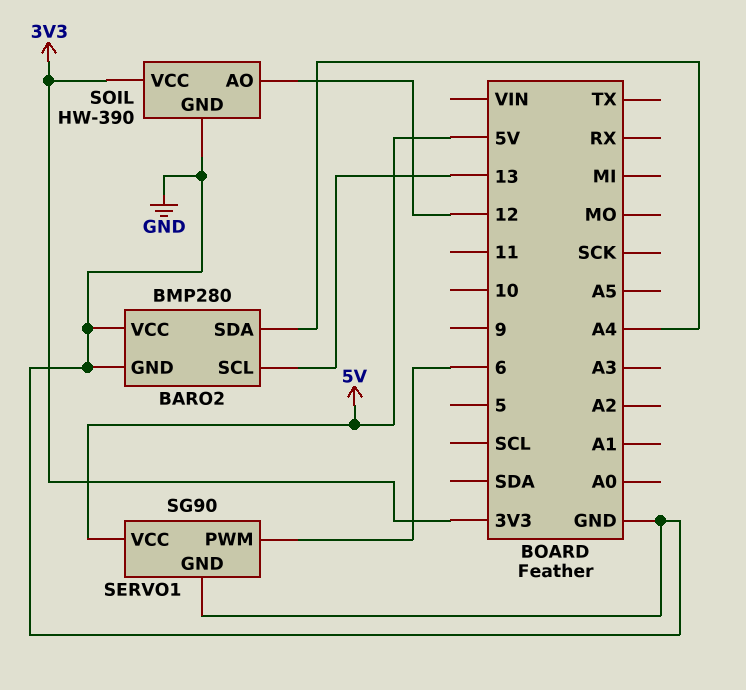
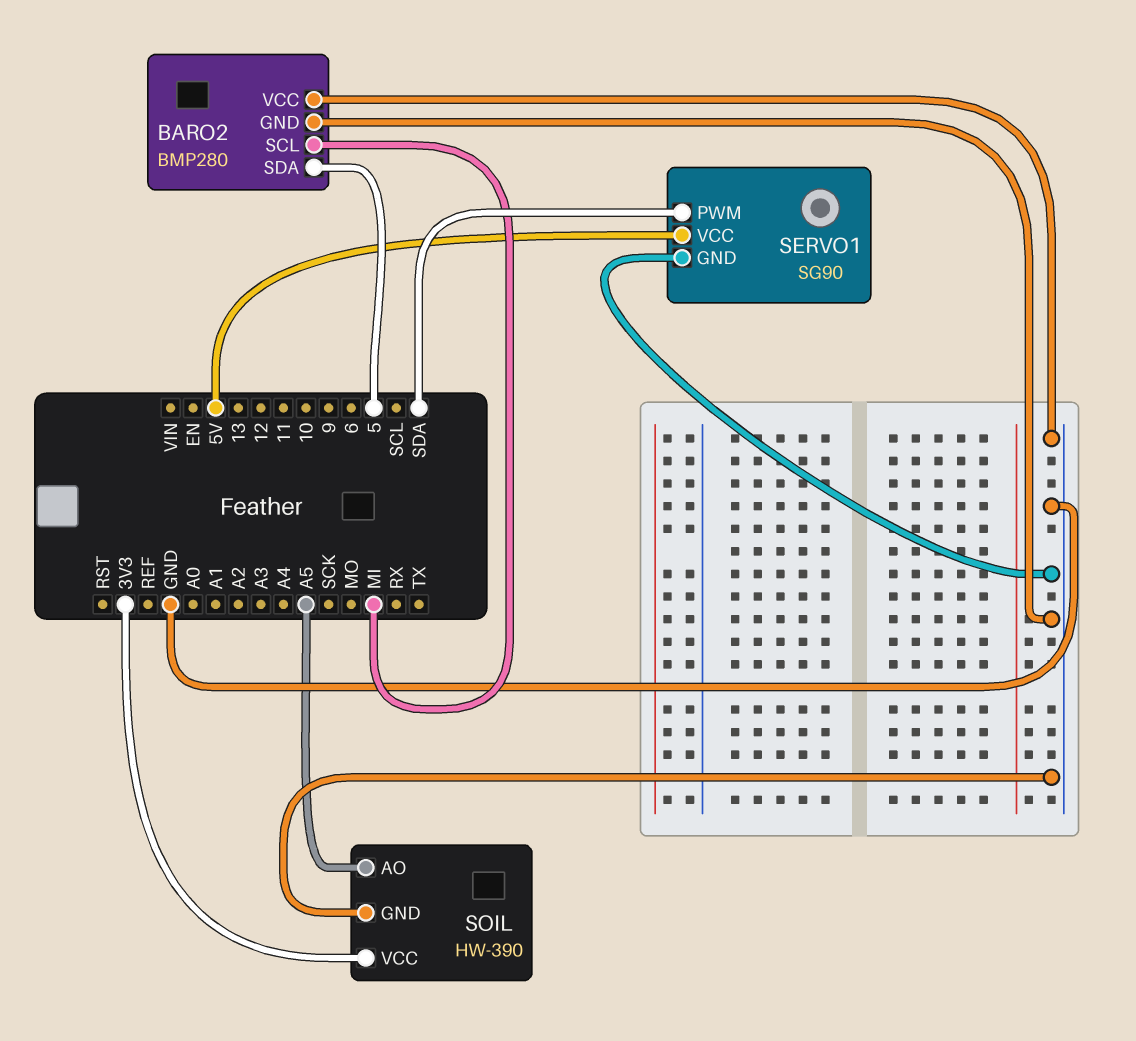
BARO2 pin SCL: 13 -> MI
BARO2 pin SDA: A4 -> 5
SERVO1 pin PWM: 6 -> SDA
SOIL pin AO: 12 -> A5

